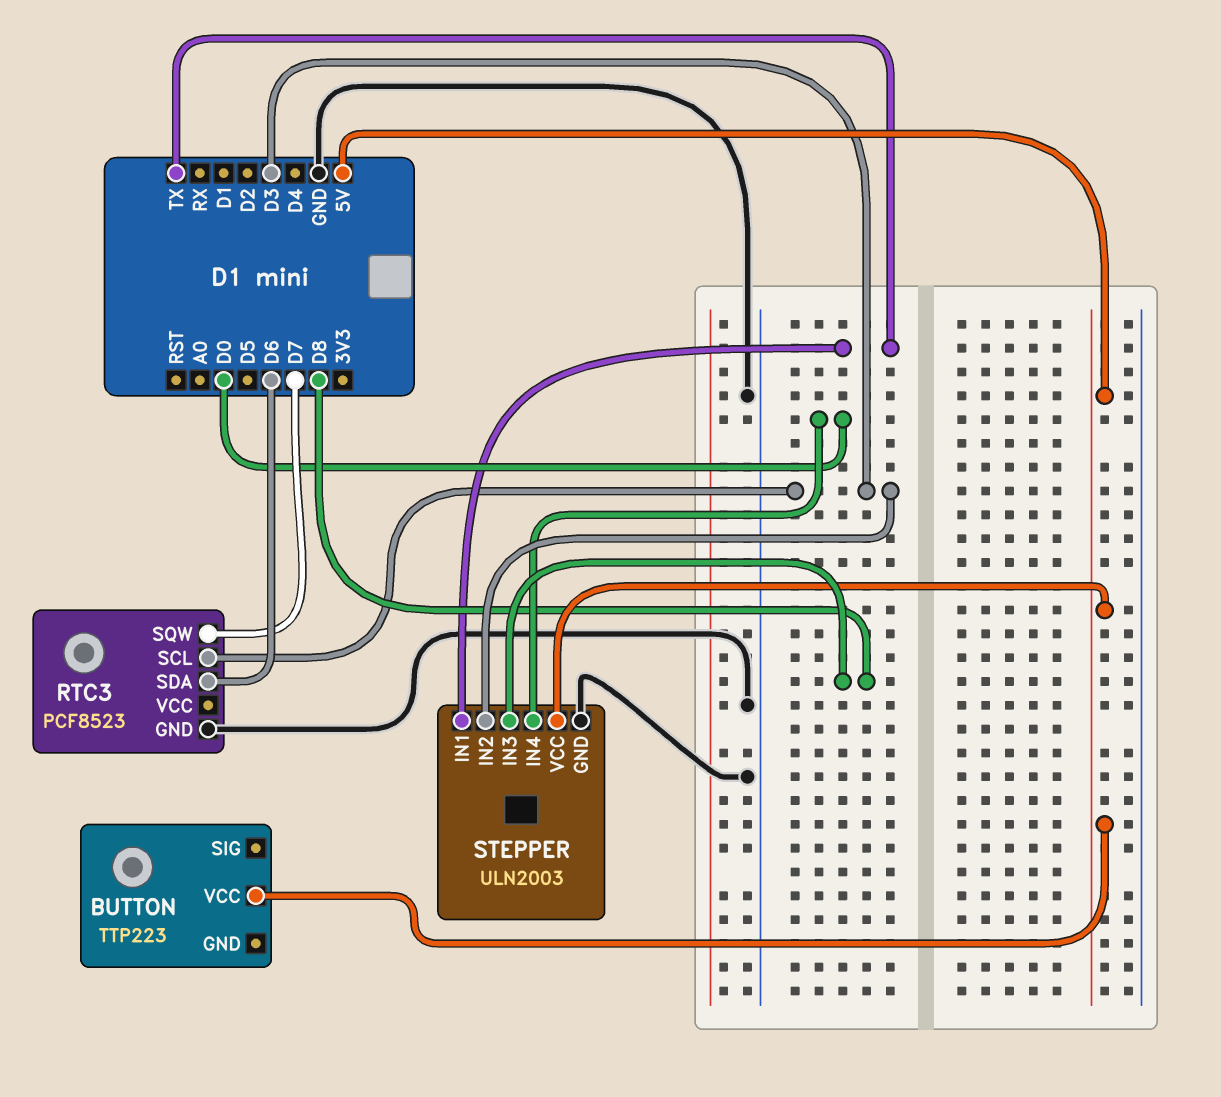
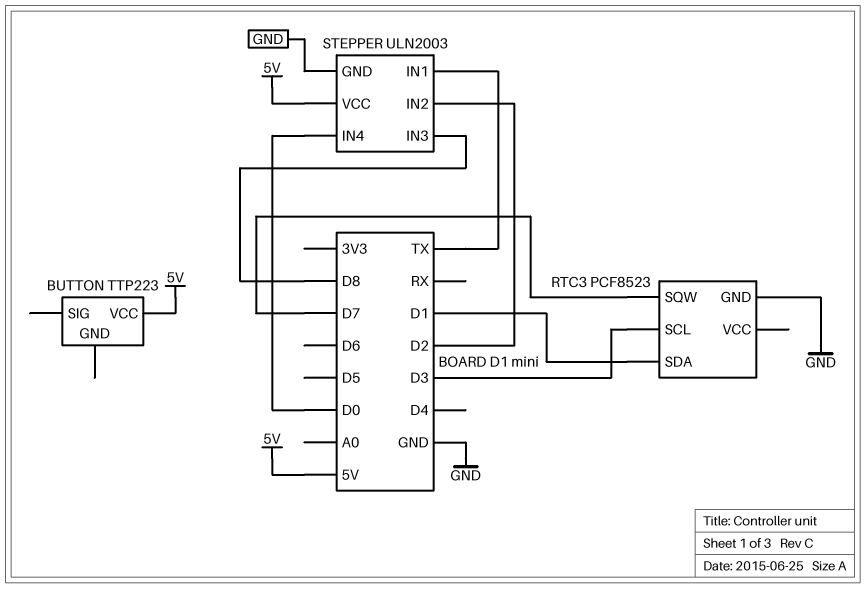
RTC3 pin SDA: D6 -> D1
STEPPER pin IN2: D3 -> D2

